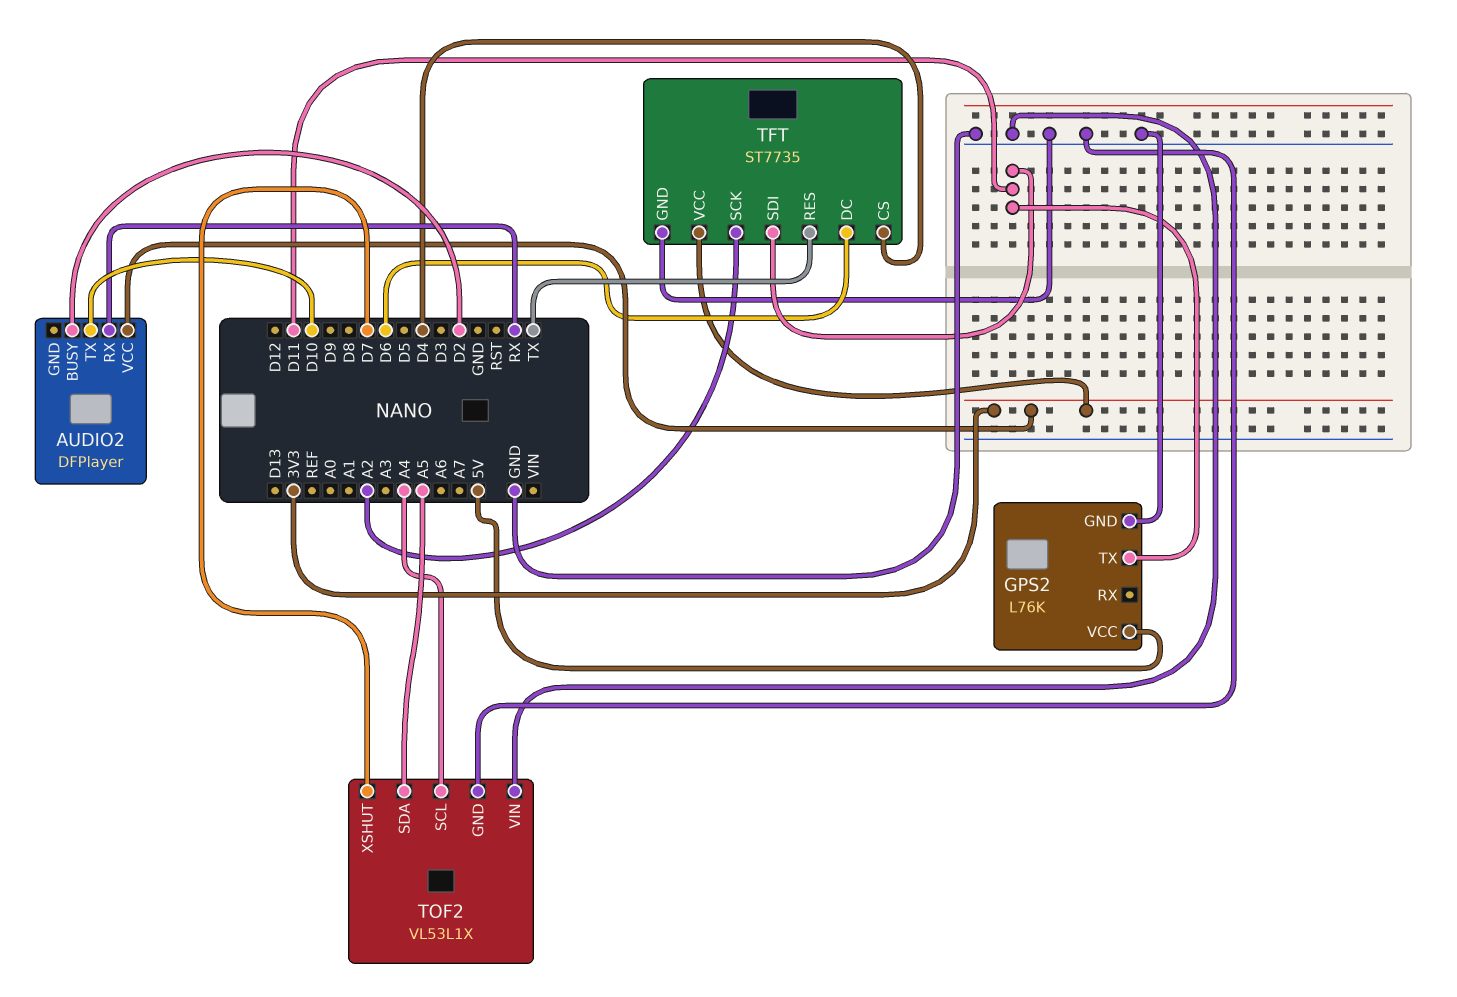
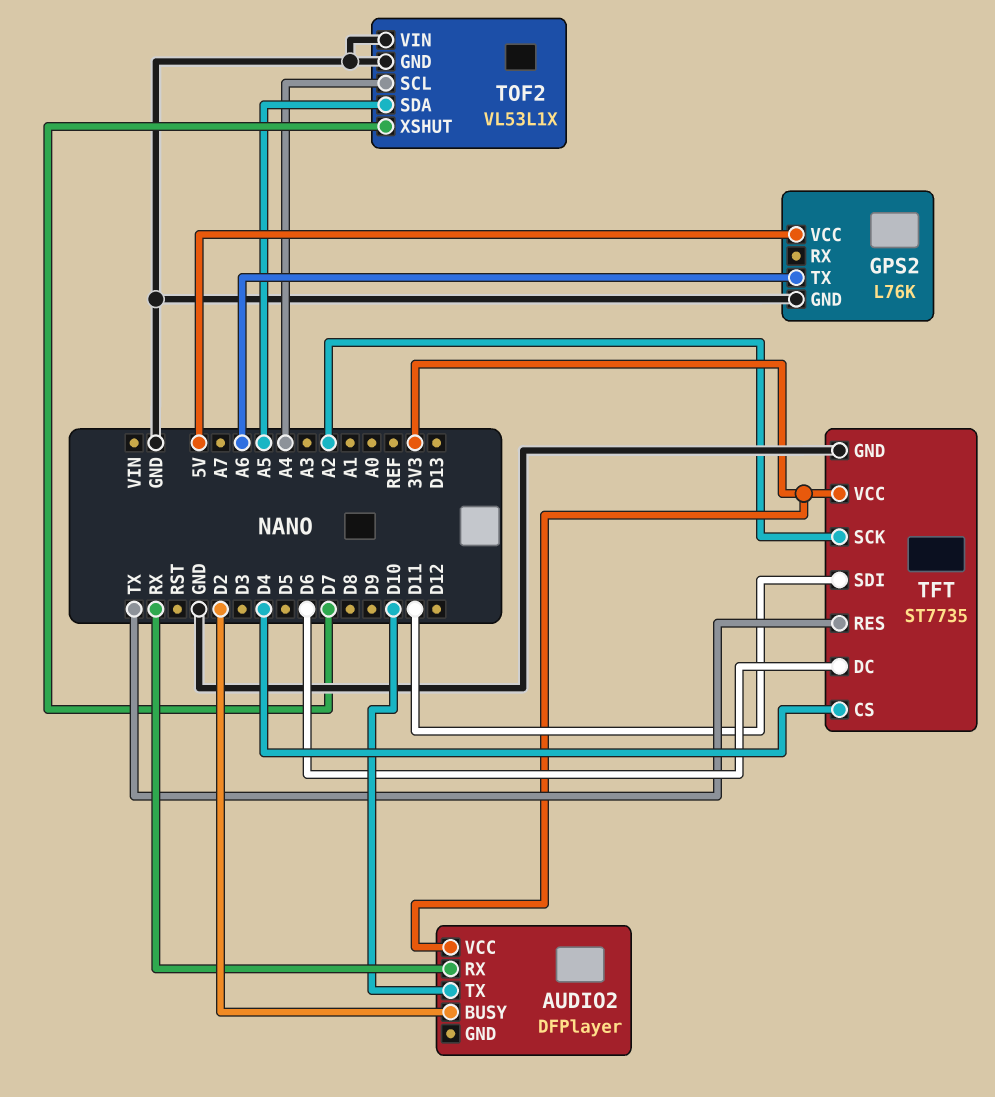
GPS2 pin TX: D11 -> A6

